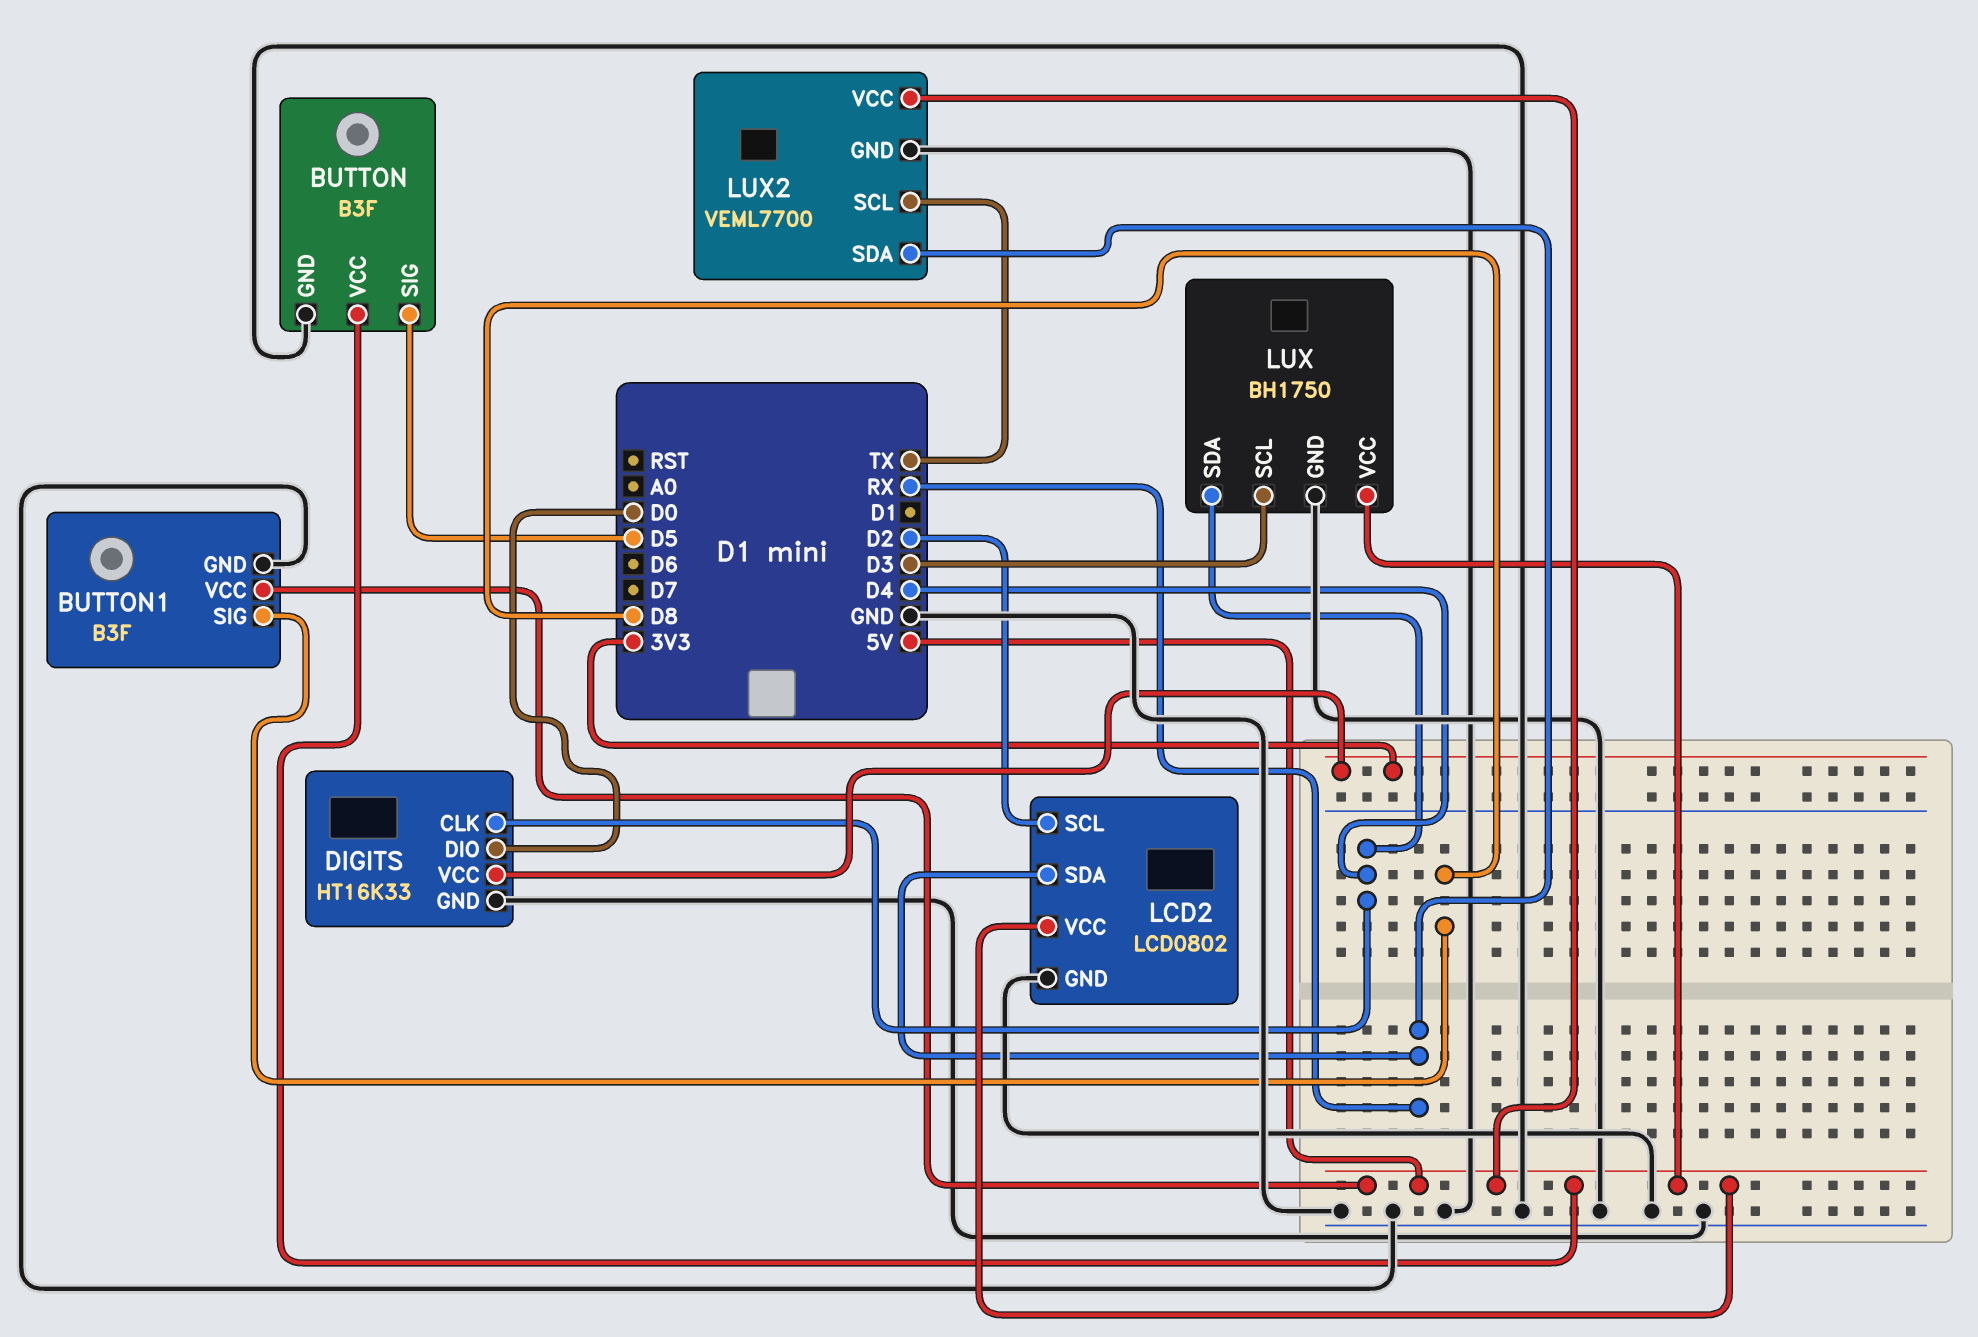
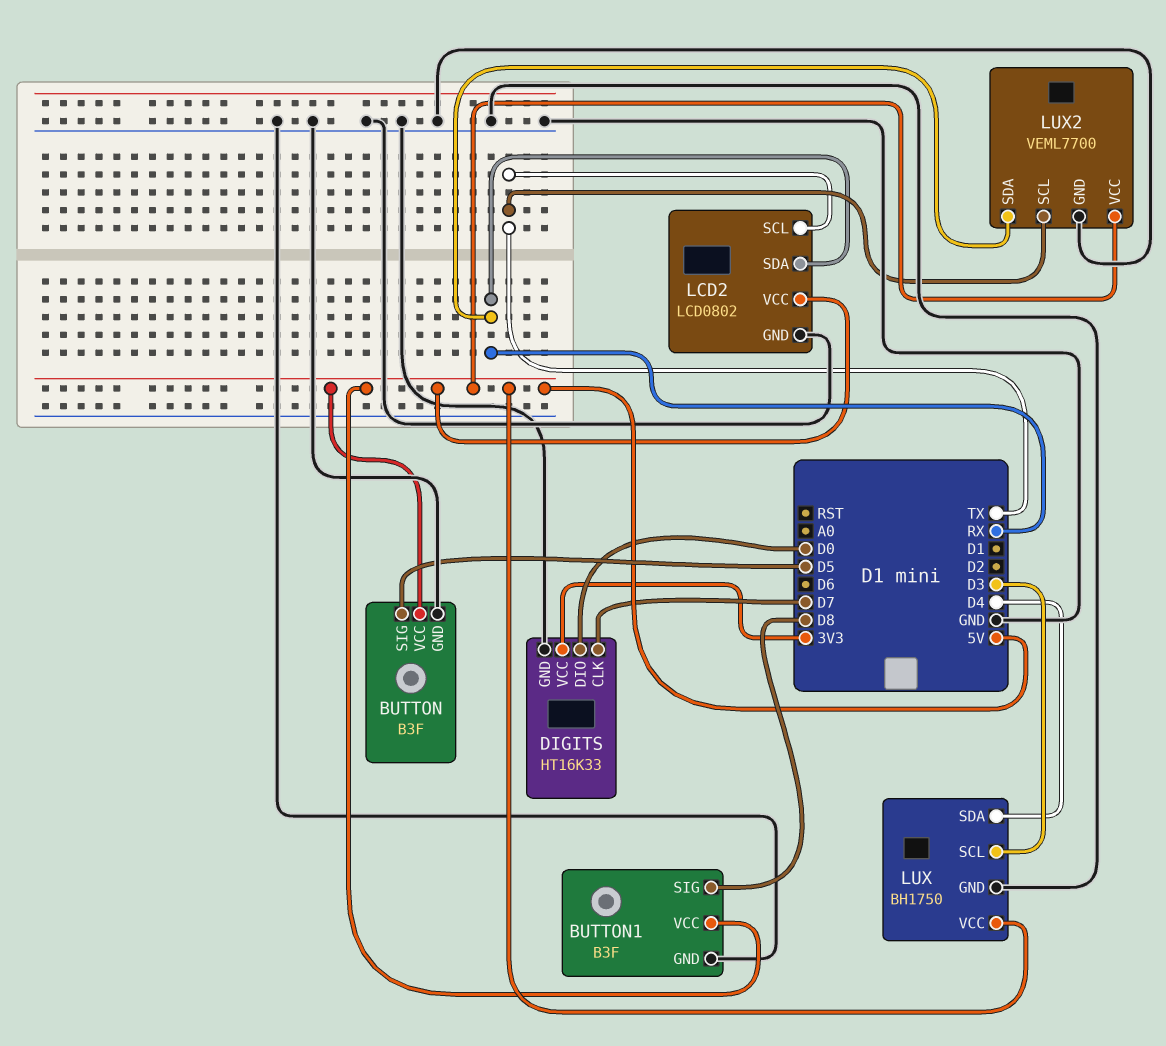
DIGITS pin CLK: D4 -> D7
LCD2 pin SCL: D2 -> TX

